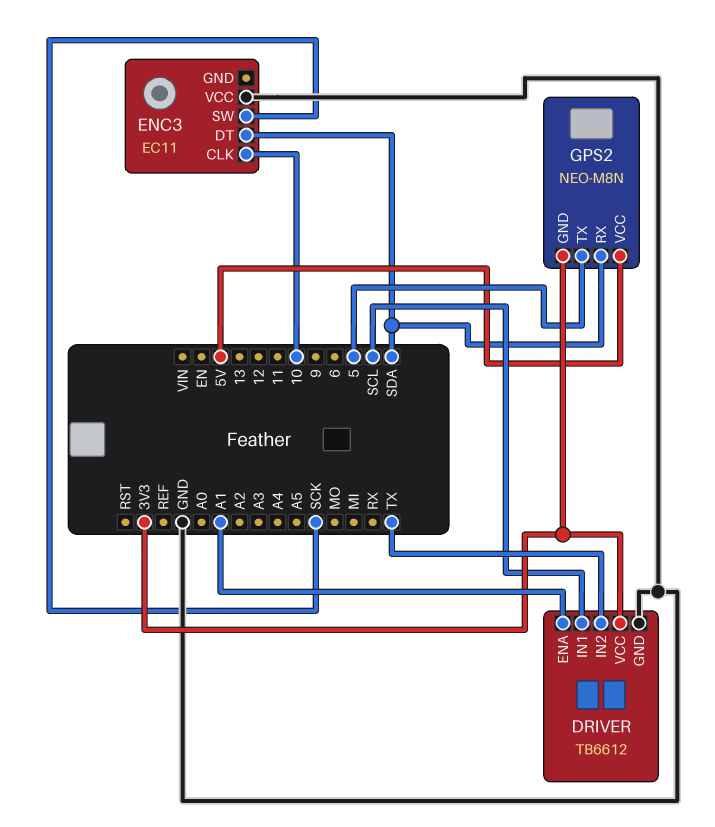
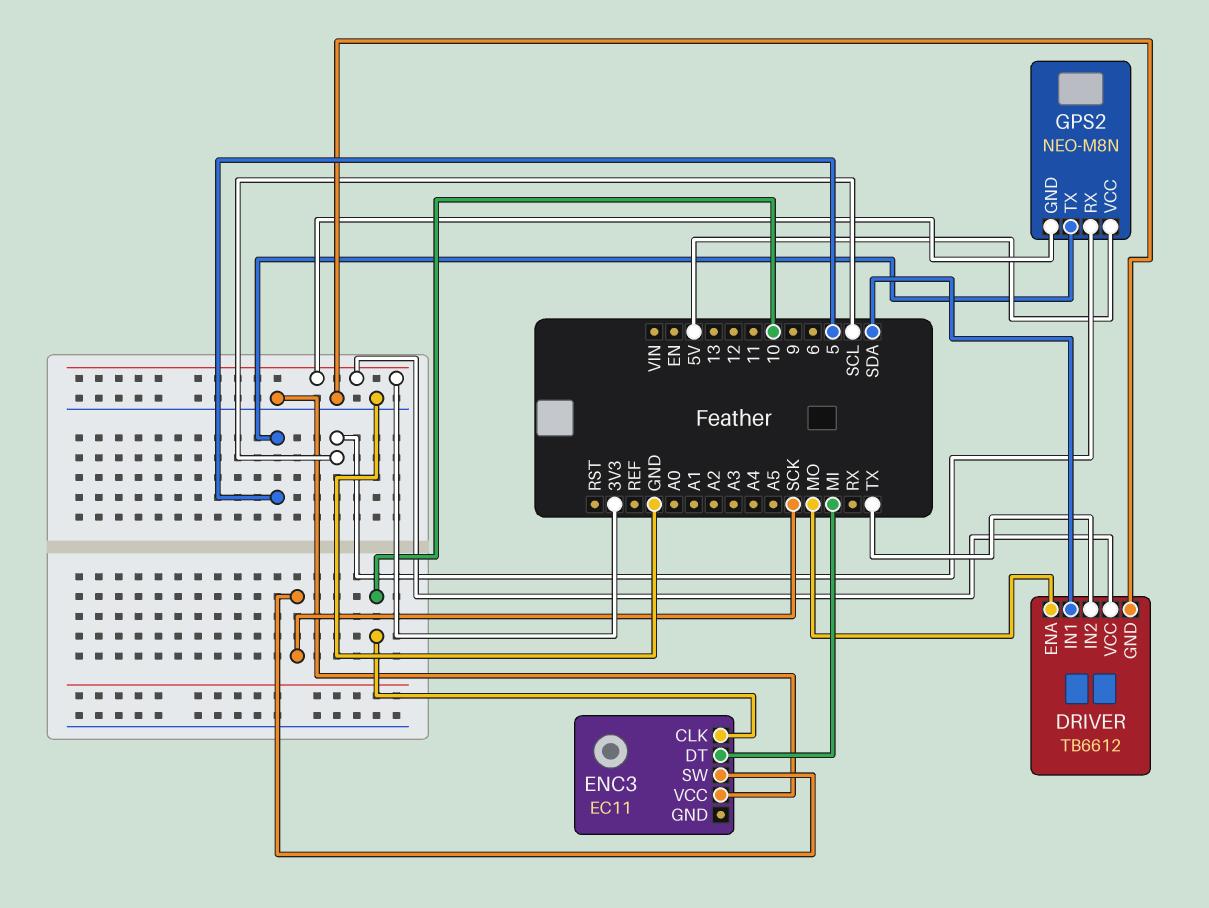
DRIVER pin ENA: A1 -> MO
DRIVER pin IN1: SCL -> SDA
ENC3 pin DT: SDA -> MI
GPS2 pin RX: SDA -> SCL

